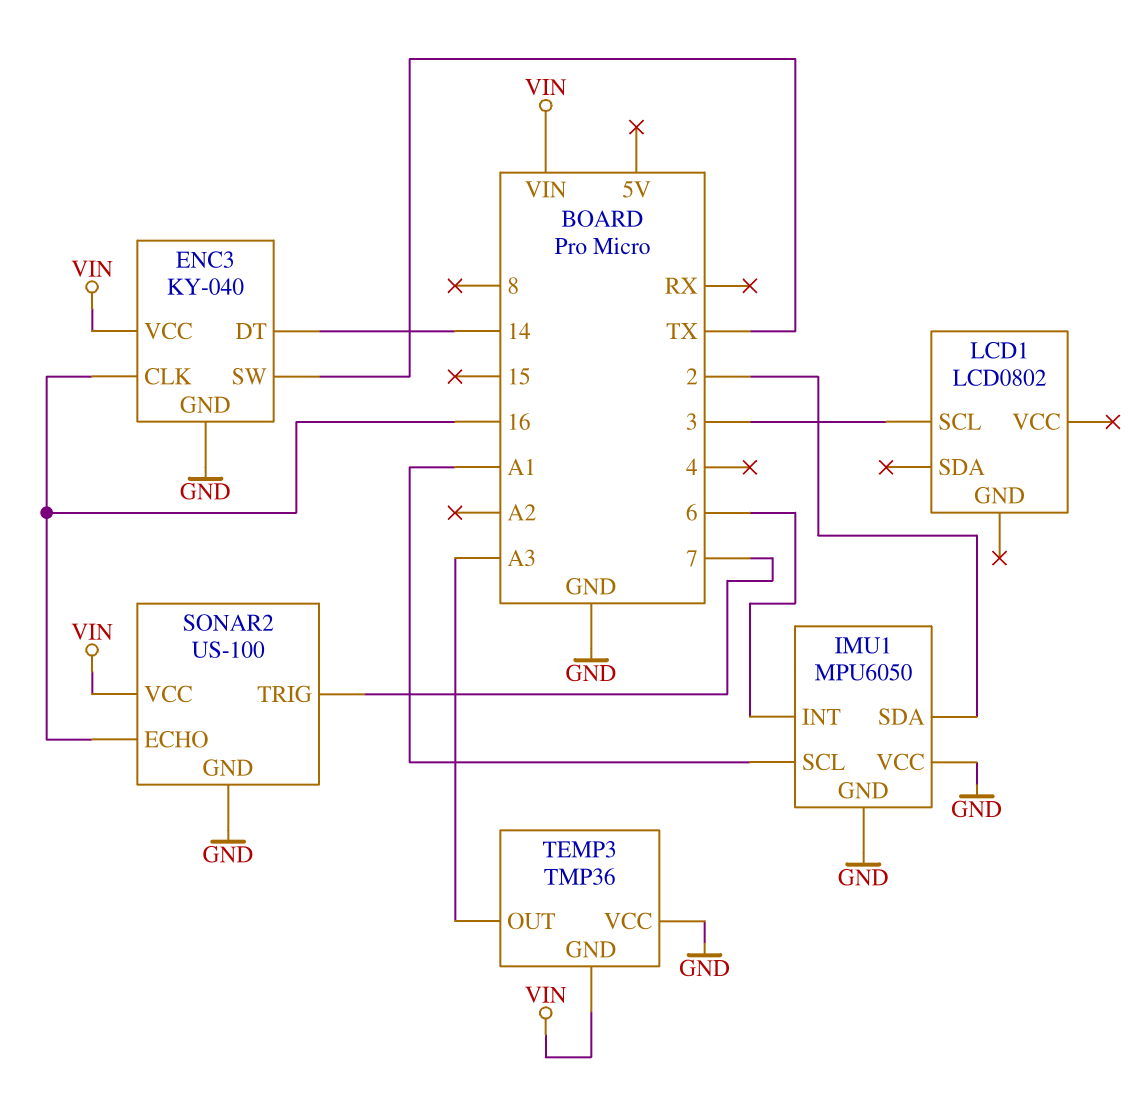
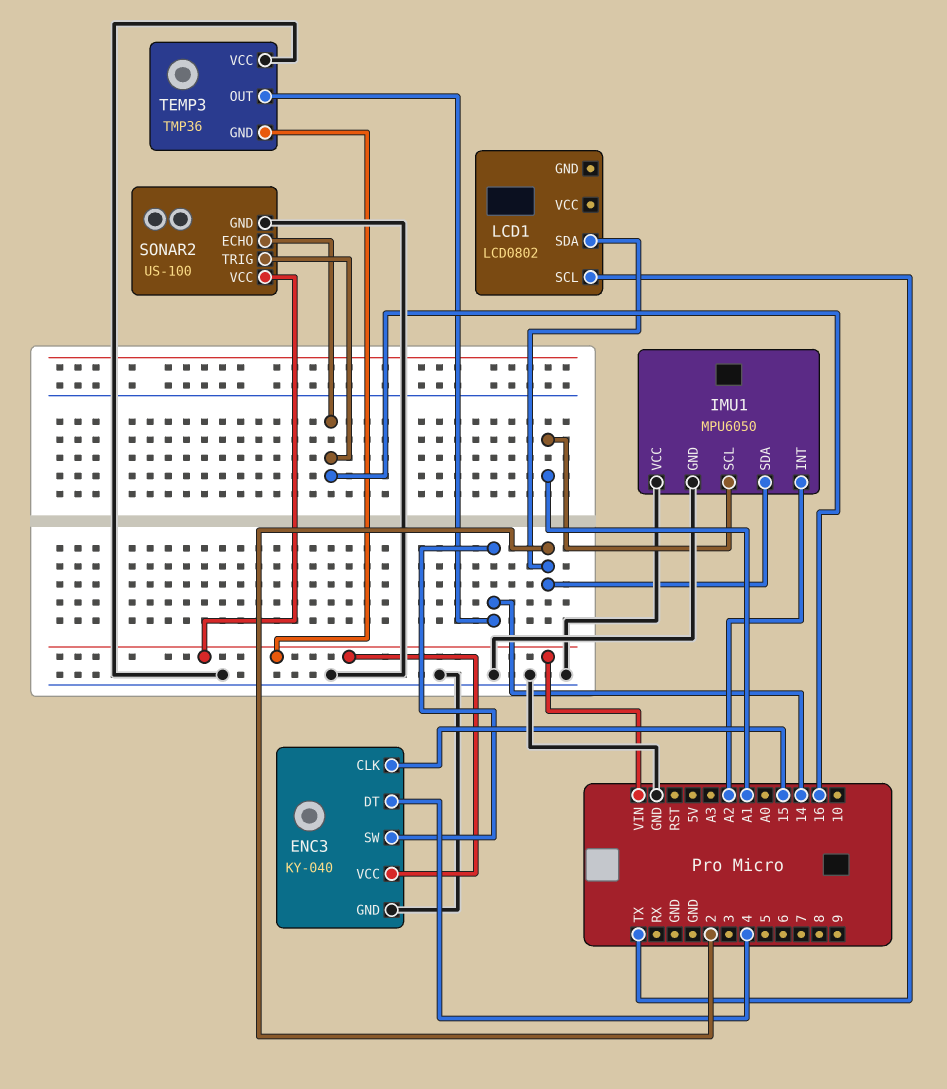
ENC3 pin CLK: 16 -> 15
ENC3 pin DT: 14 -> 4
ENC3 pin SW: TX -> 14
IMU1 pin INT: 6 -> A2
LCD1 pin SCL: 3 -> TX
LCD1 pin SDA: none -> 2
SONAR2 pin TRIG: 7 -> 16
TEMP3 pin OUT: A3 -> 14

